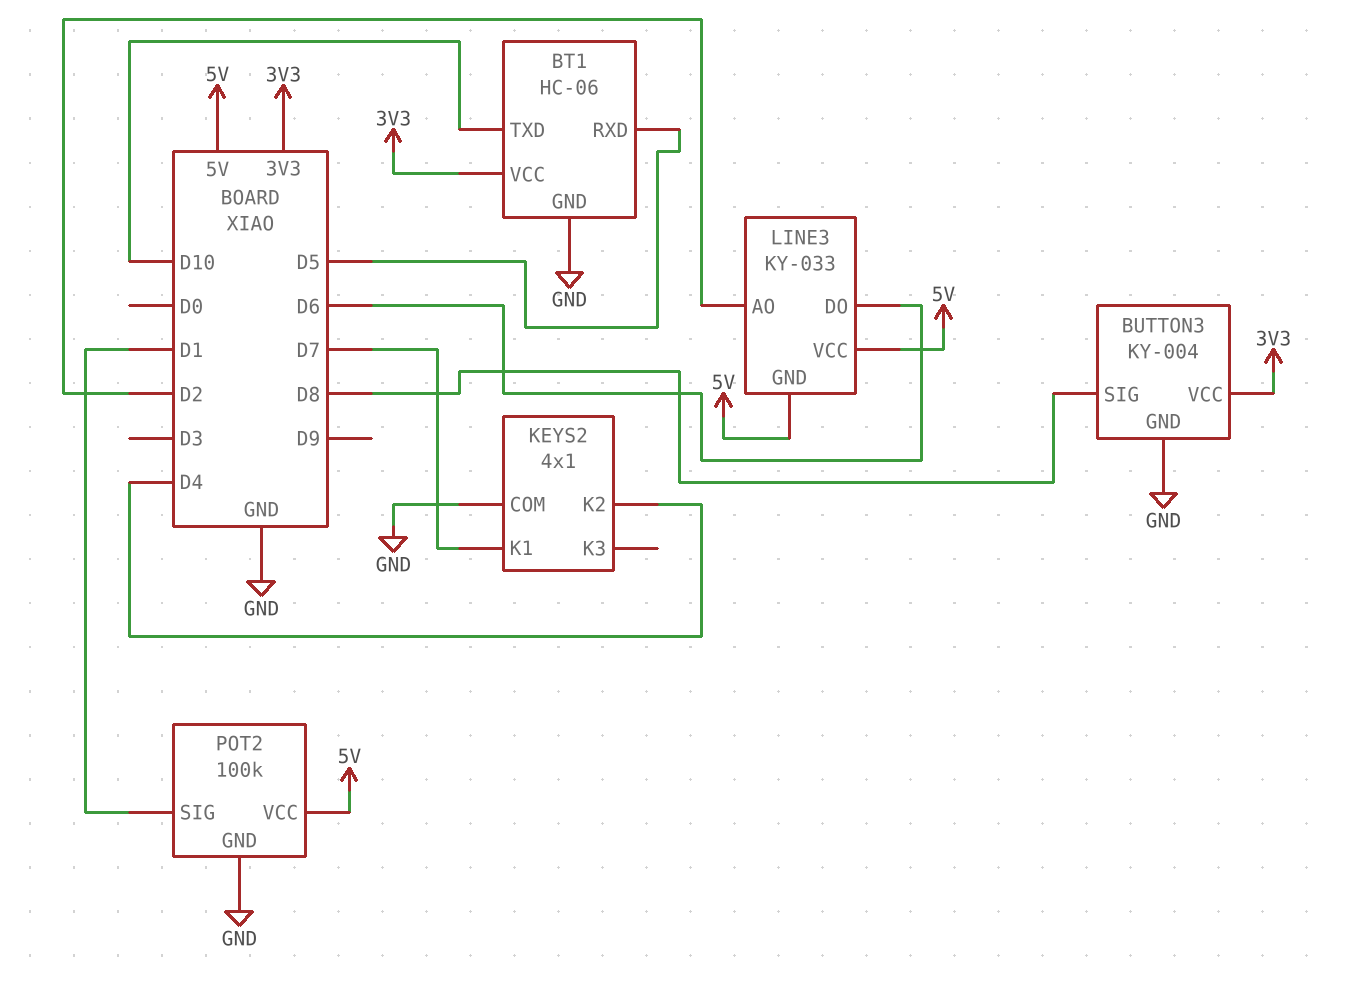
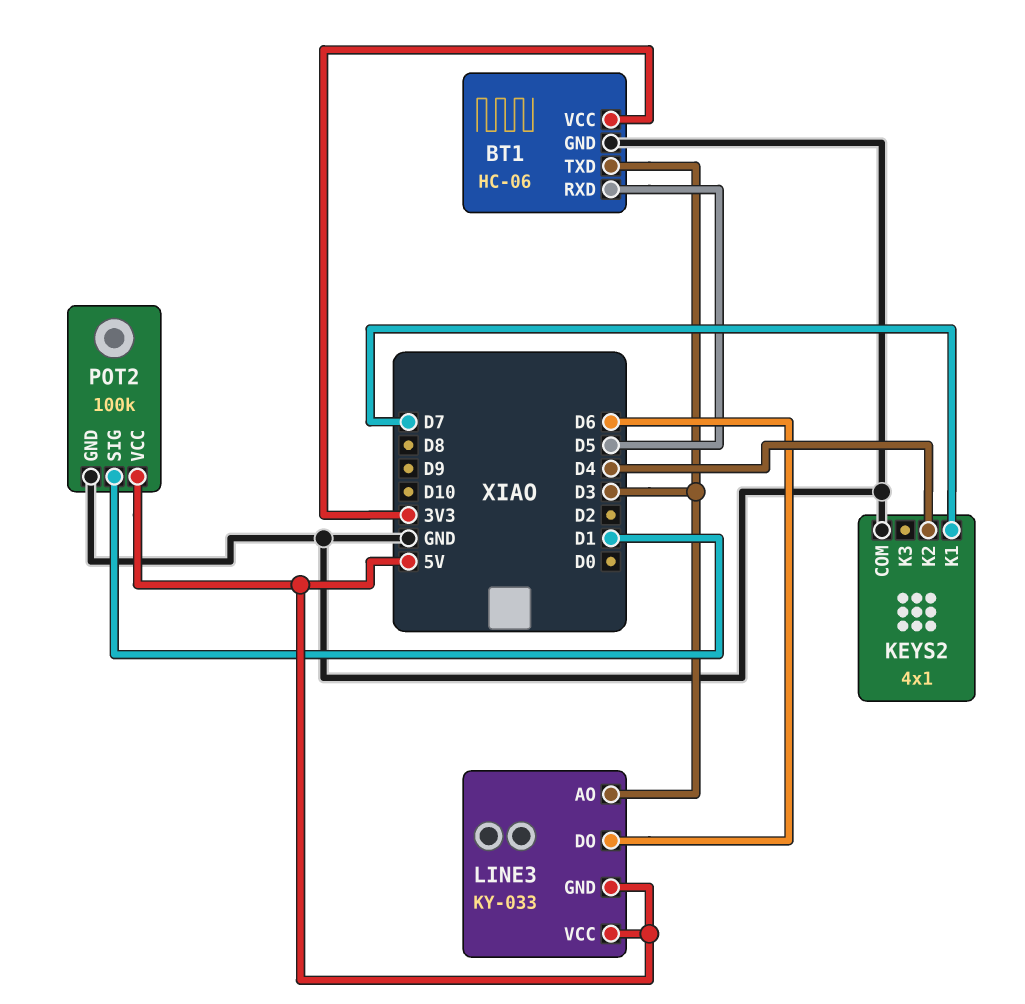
BT1 pin TXD: D10 -> D3
BUTTON3: KY-004 -> none
BUTTON3 pin GND: GND -> none
BUTTON3 pin SIG: D8 -> none
BUTTON3 pin VCC: 3V3 -> none
LINE3 pin AO: D2 -> D3

